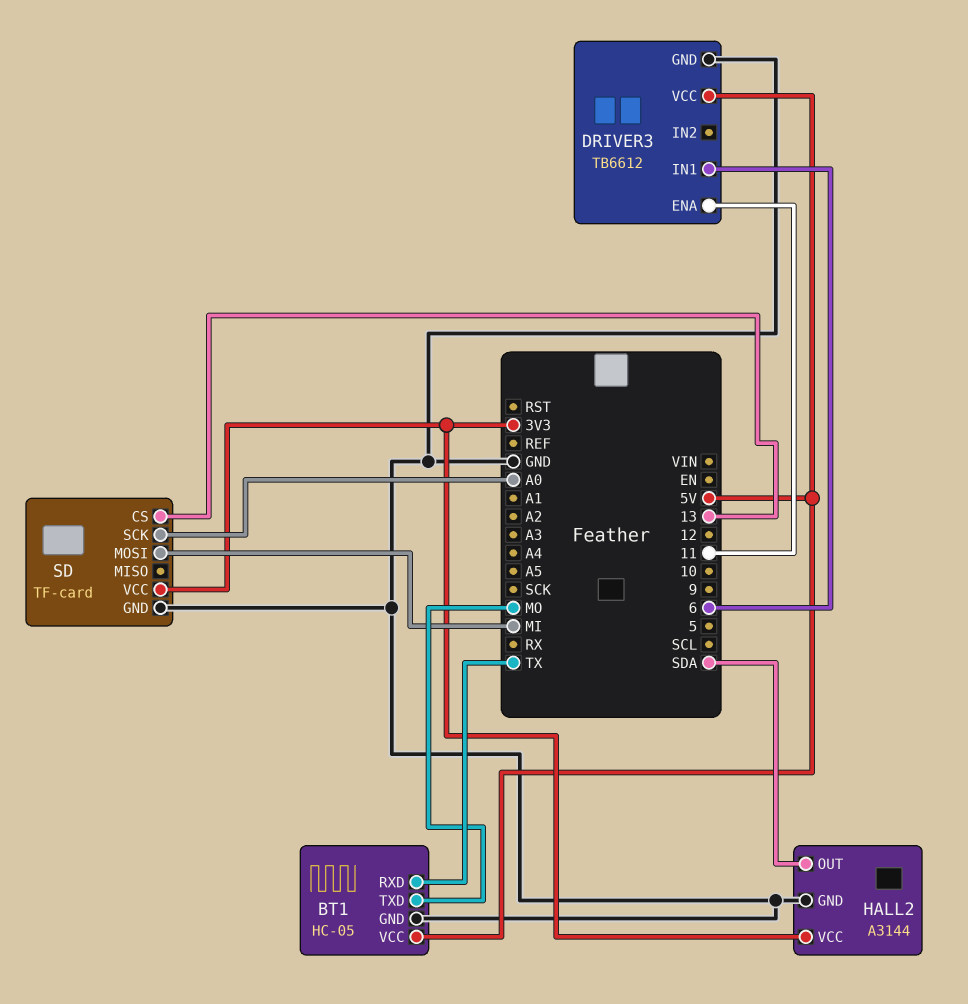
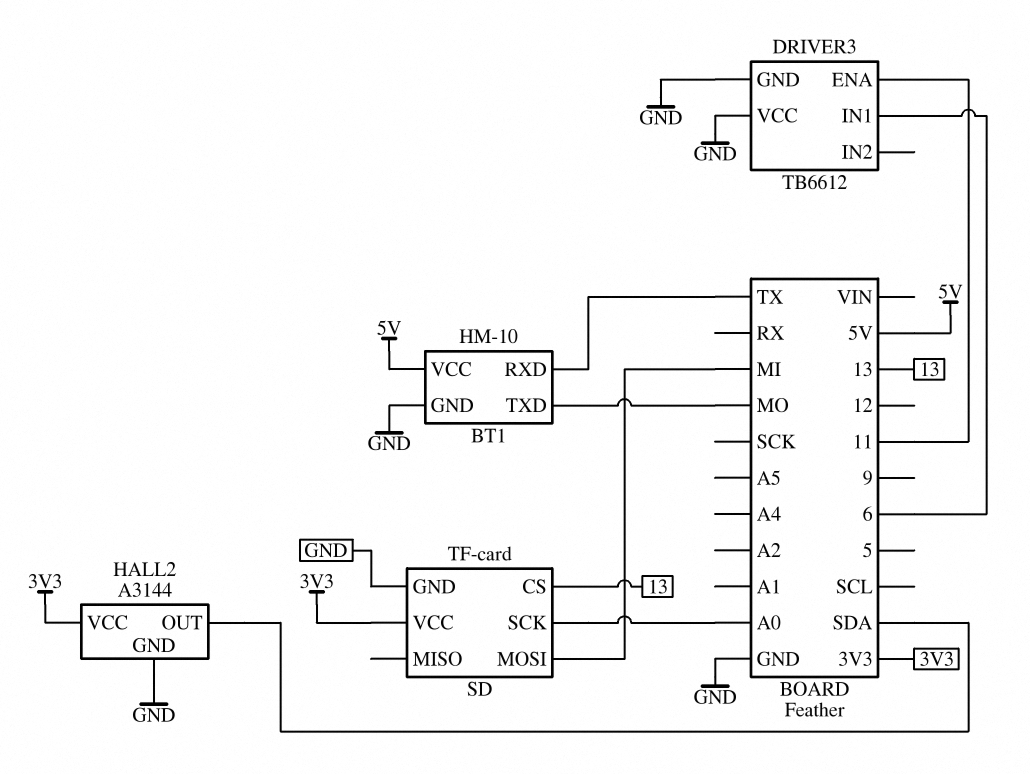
BT1: HC-05 -> HM-10
DRIVER3 pin VCC: 5V -> GND

